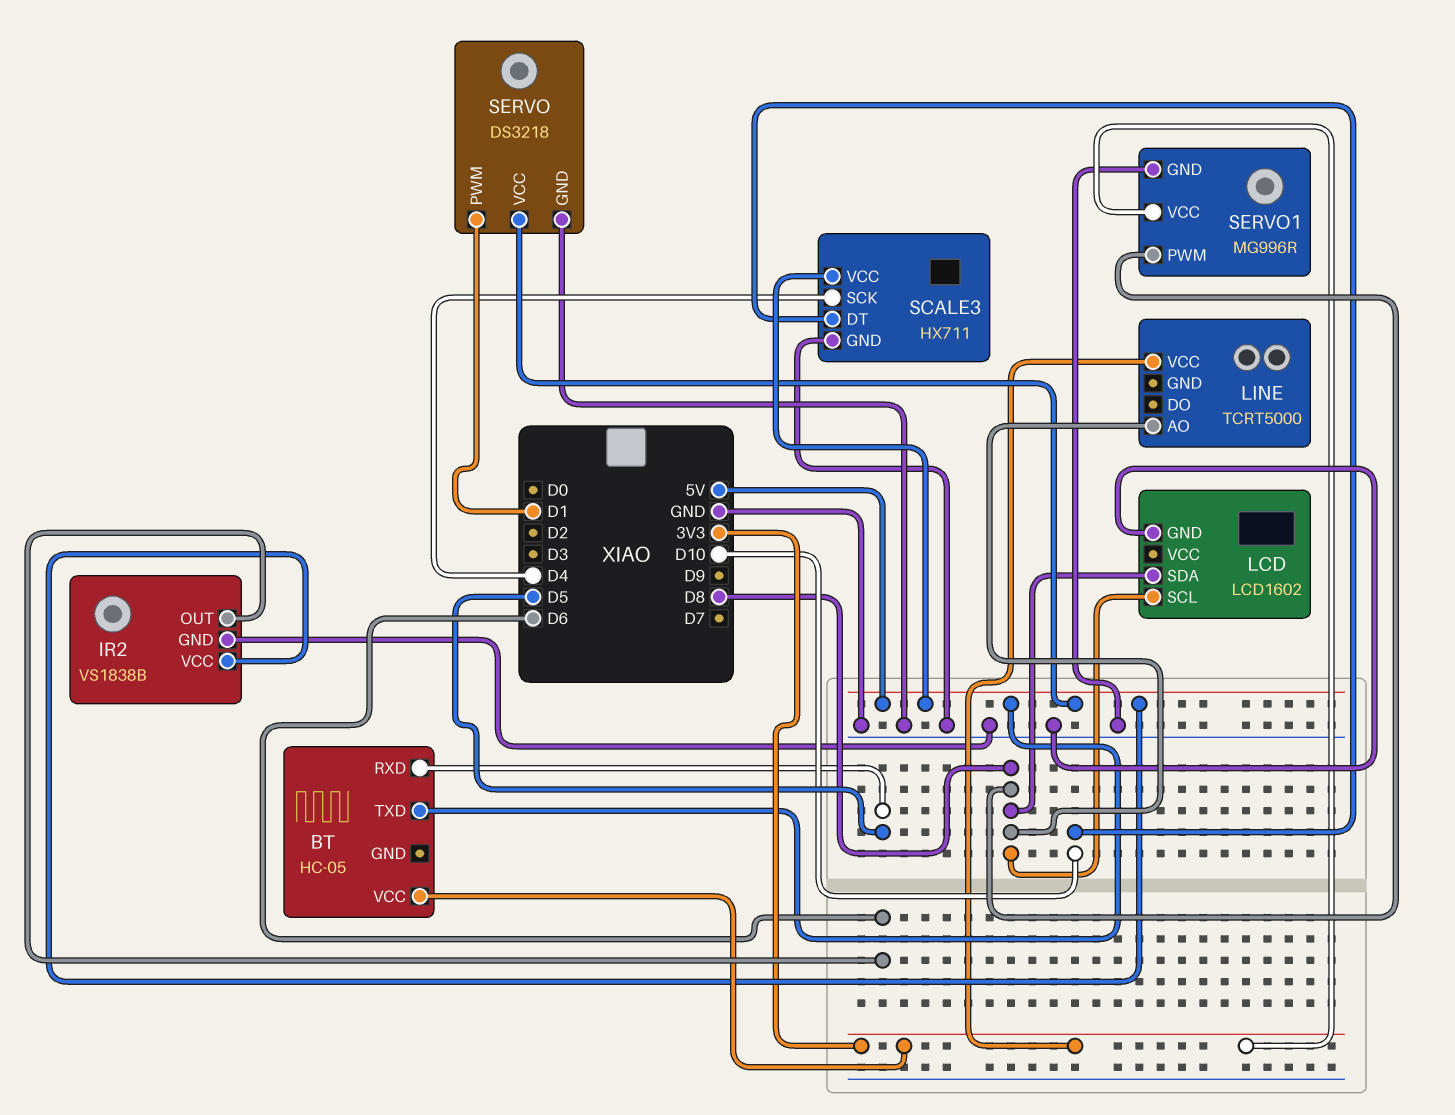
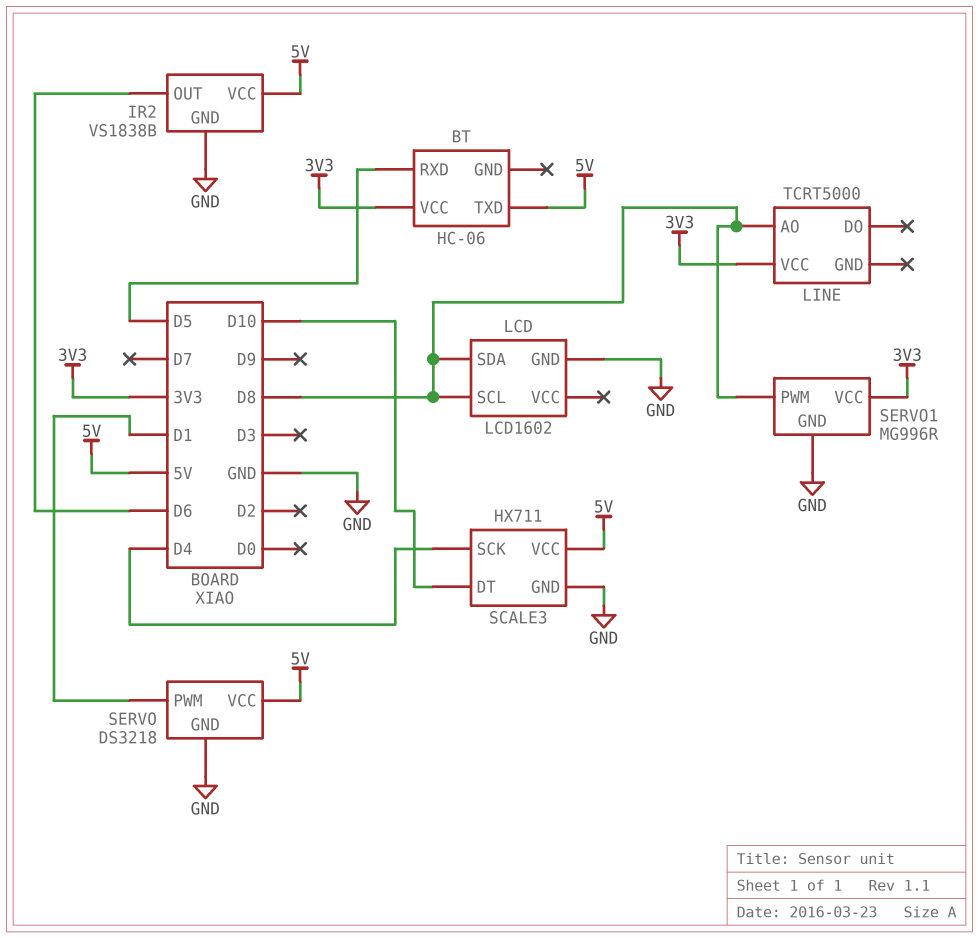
BT: HC-05 -> HC-06

